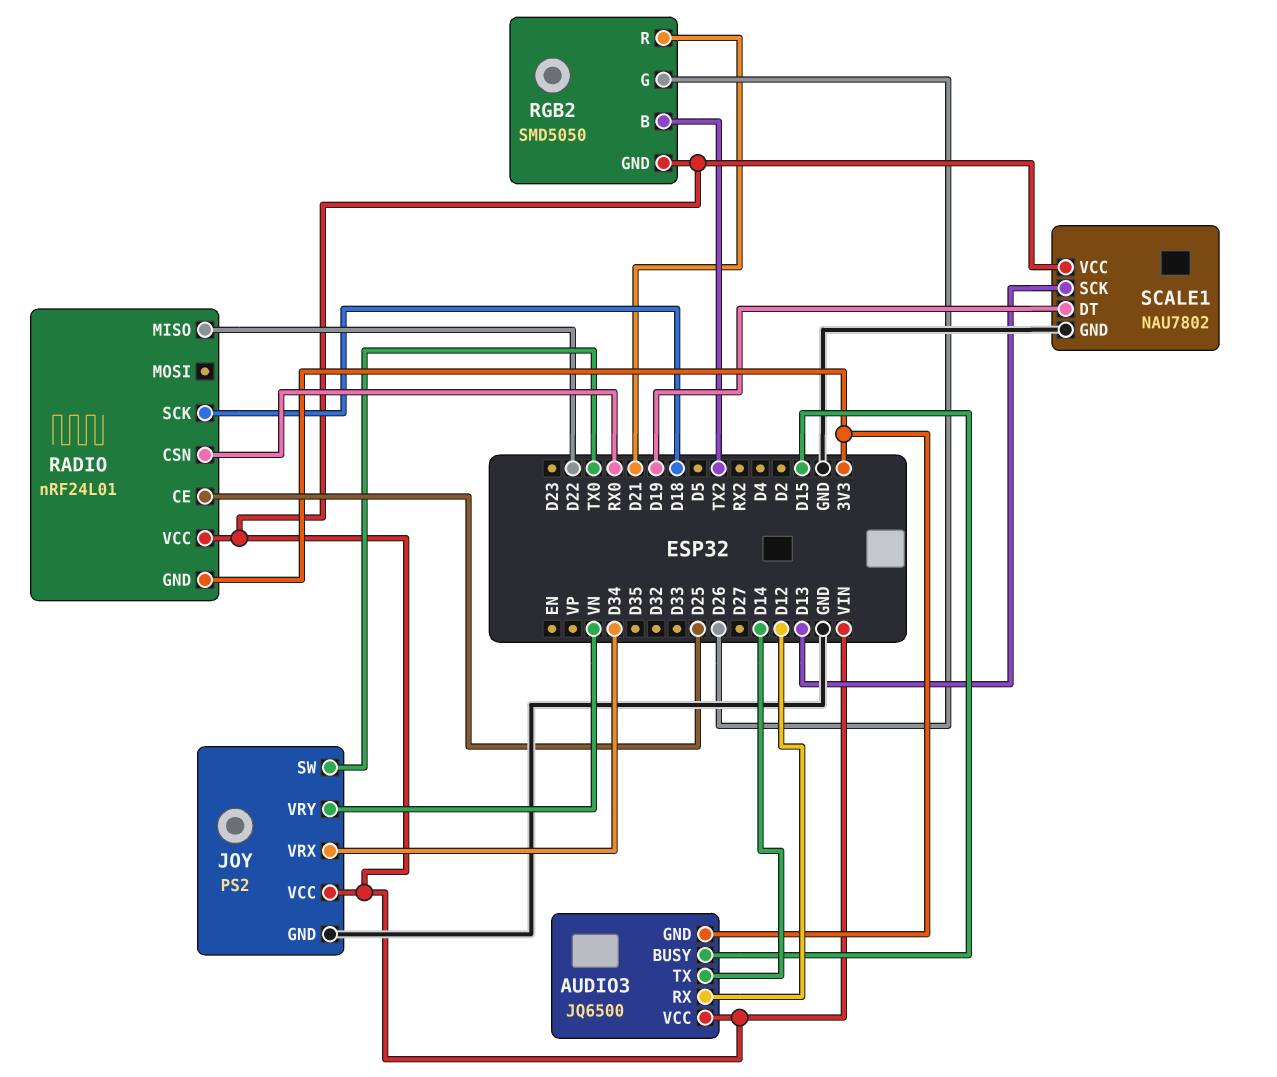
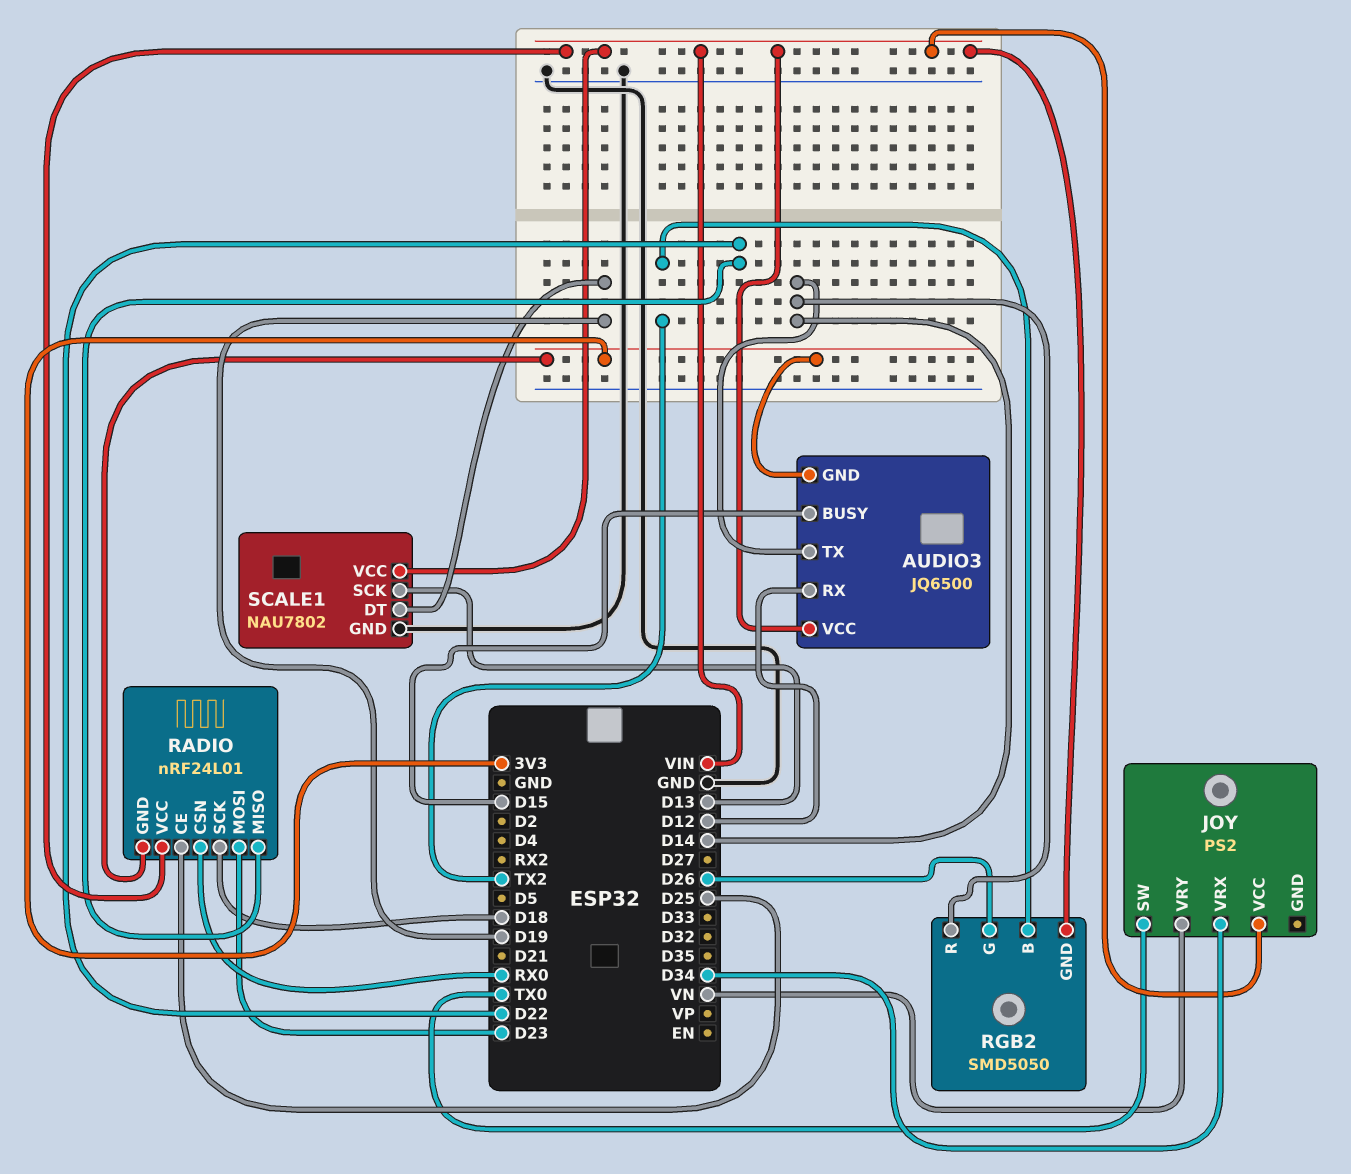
JOY pin GND: GND -> none
RADIO pin MOSI: none -> D23
RGB2 pin R: D21 -> D14

